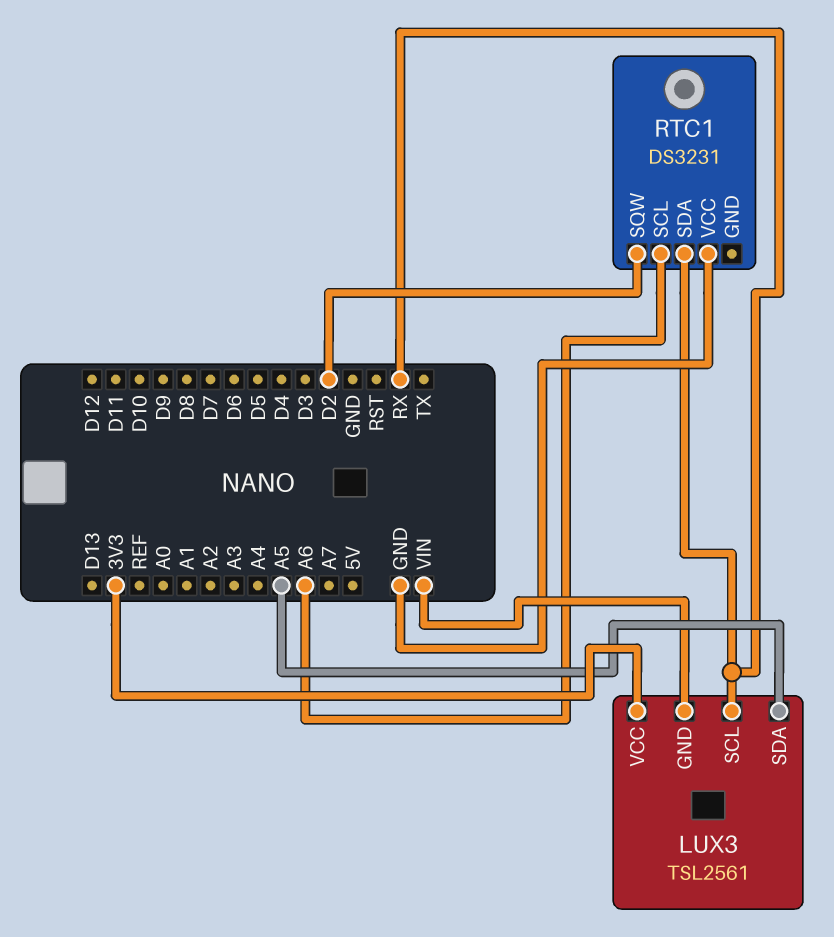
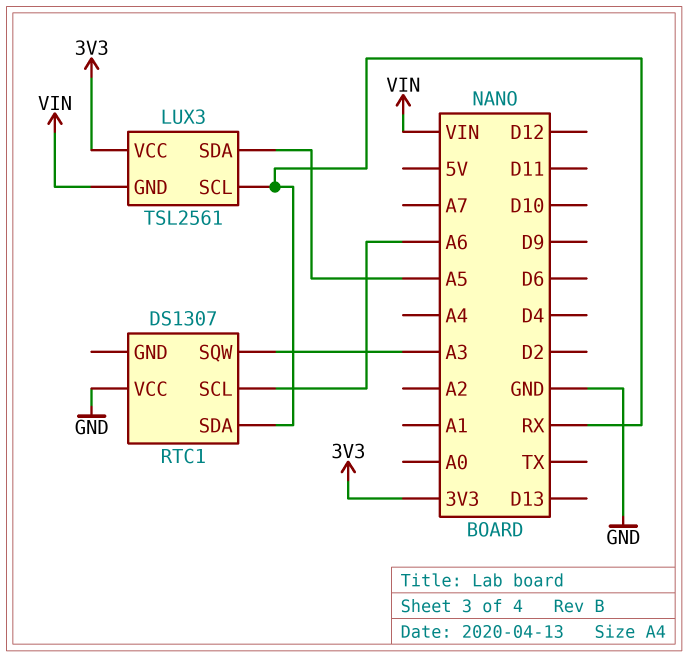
RTC1: DS3231 -> DS1307
RTC1 pin SQW: D2 -> A3

